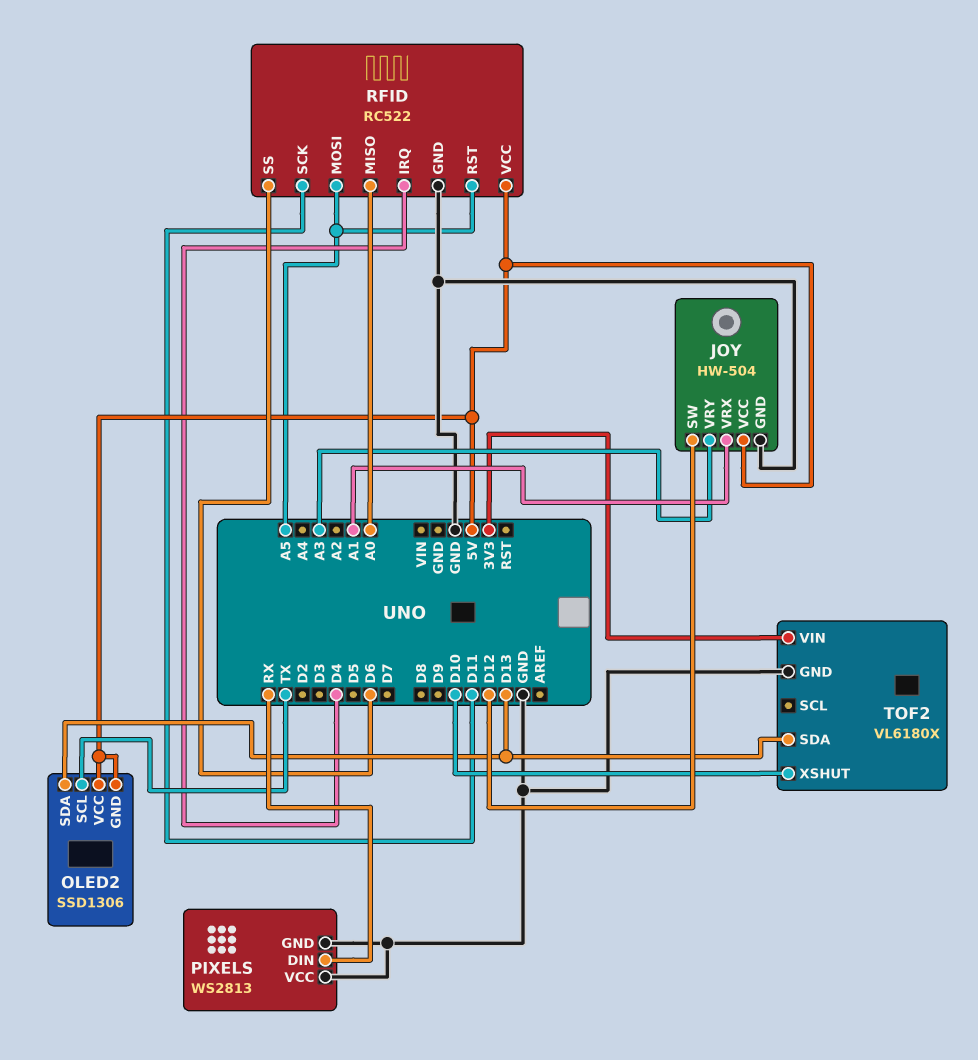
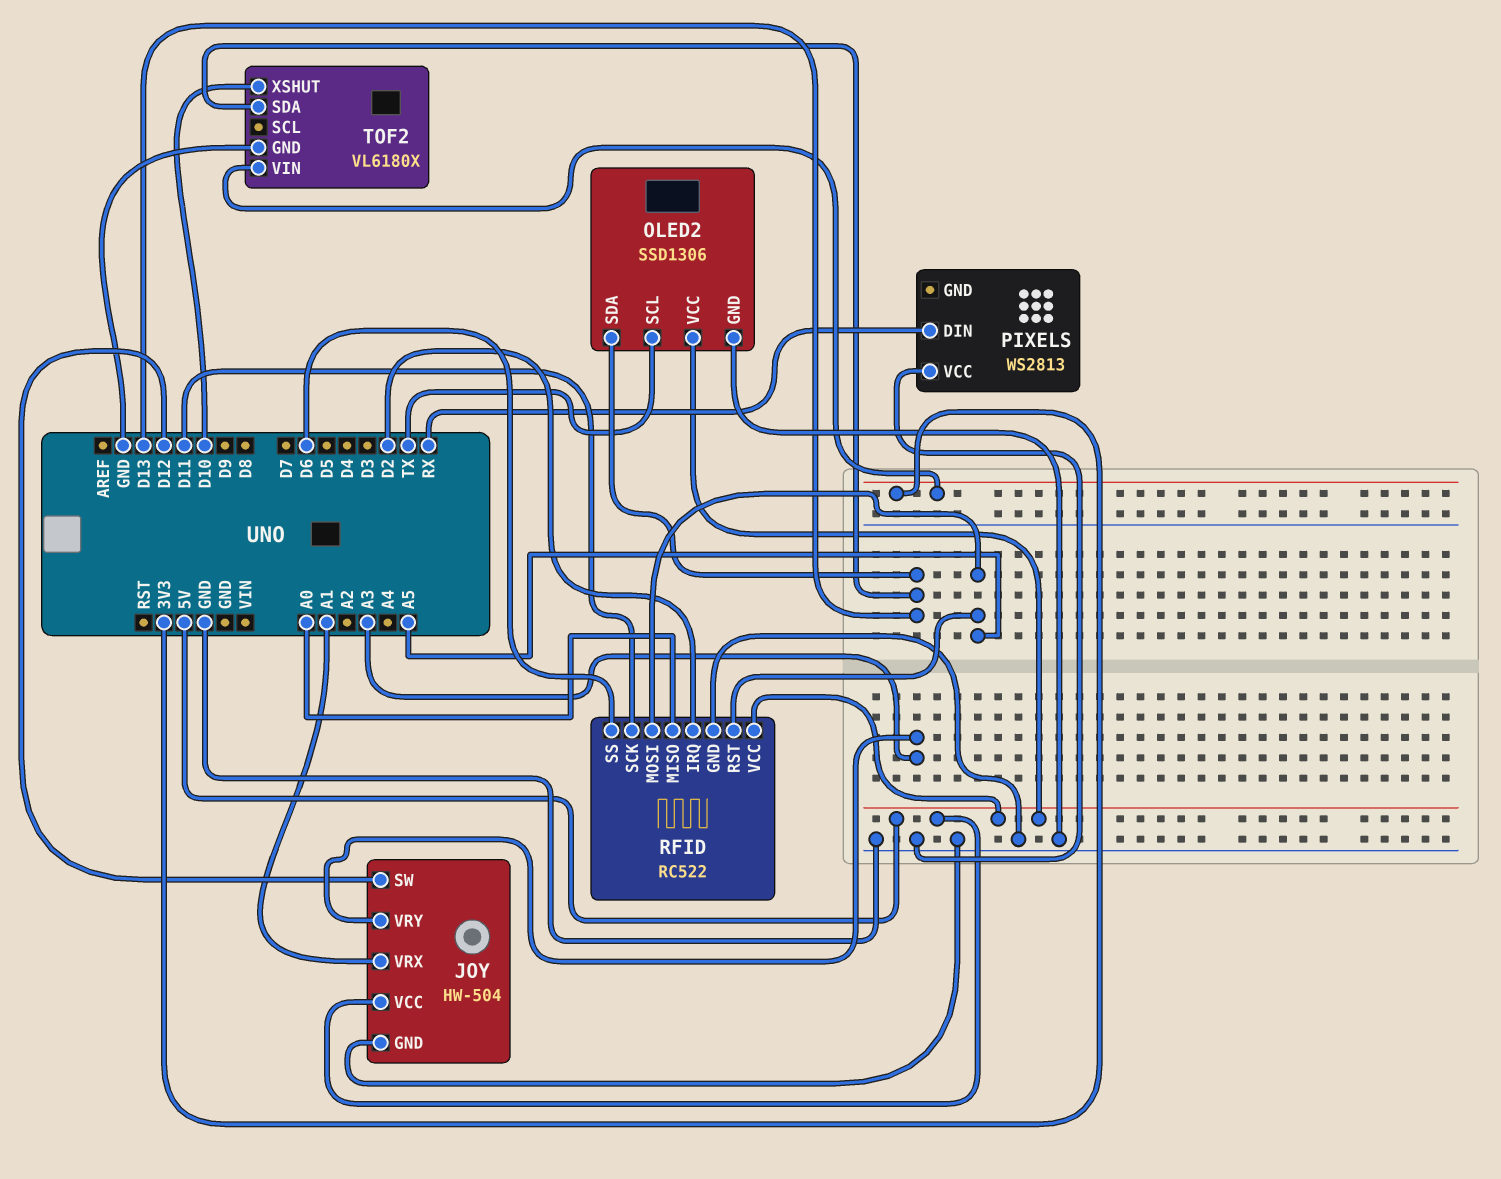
OLED2 pin GND: 5V -> GND
PIXELS pin GND: GND -> none
RFID pin IRQ: D4 -> D2

